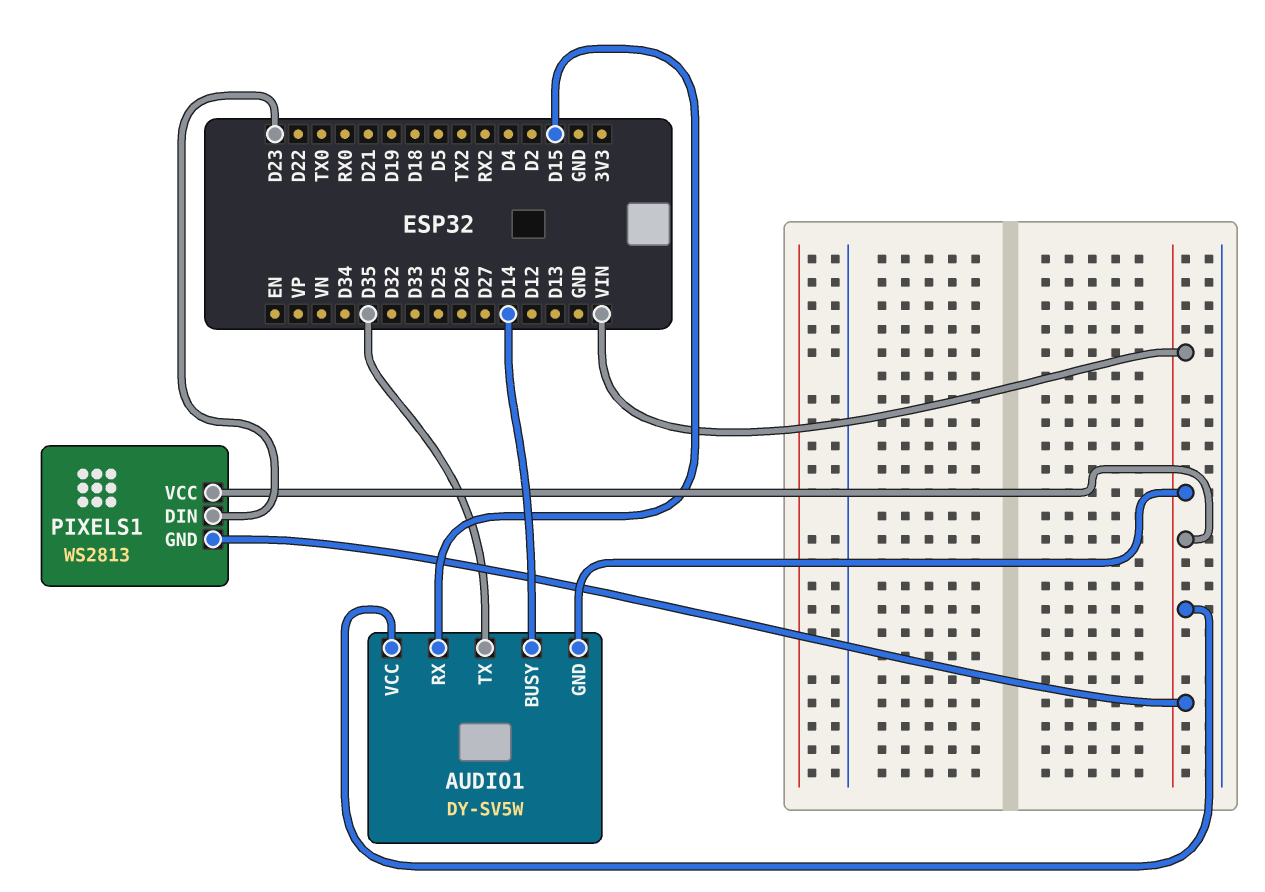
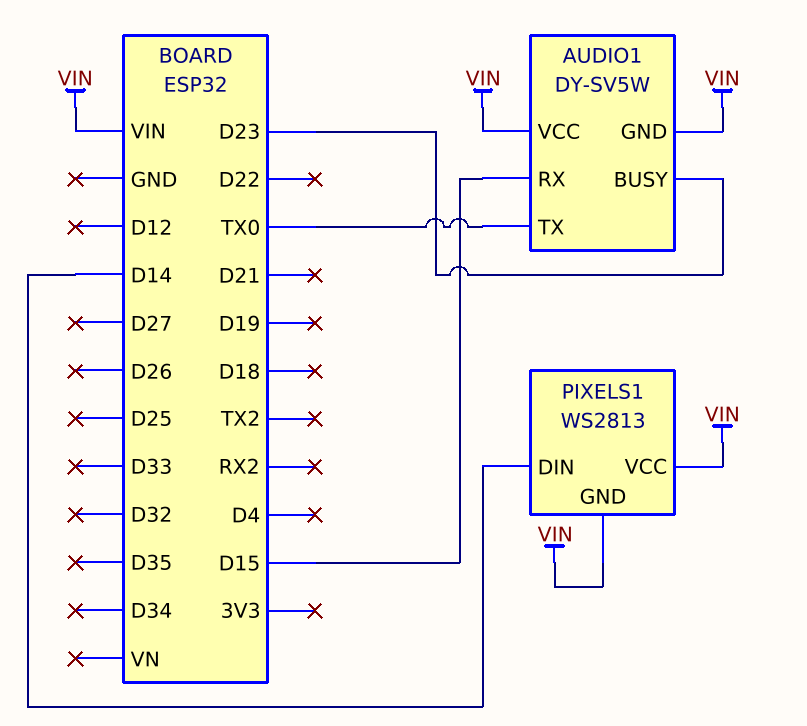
AUDIO1 pin BUSY: D14 -> D23
AUDIO1 pin TX: D35 -> TX0
PIXELS1 pin DIN: D23 -> D14

